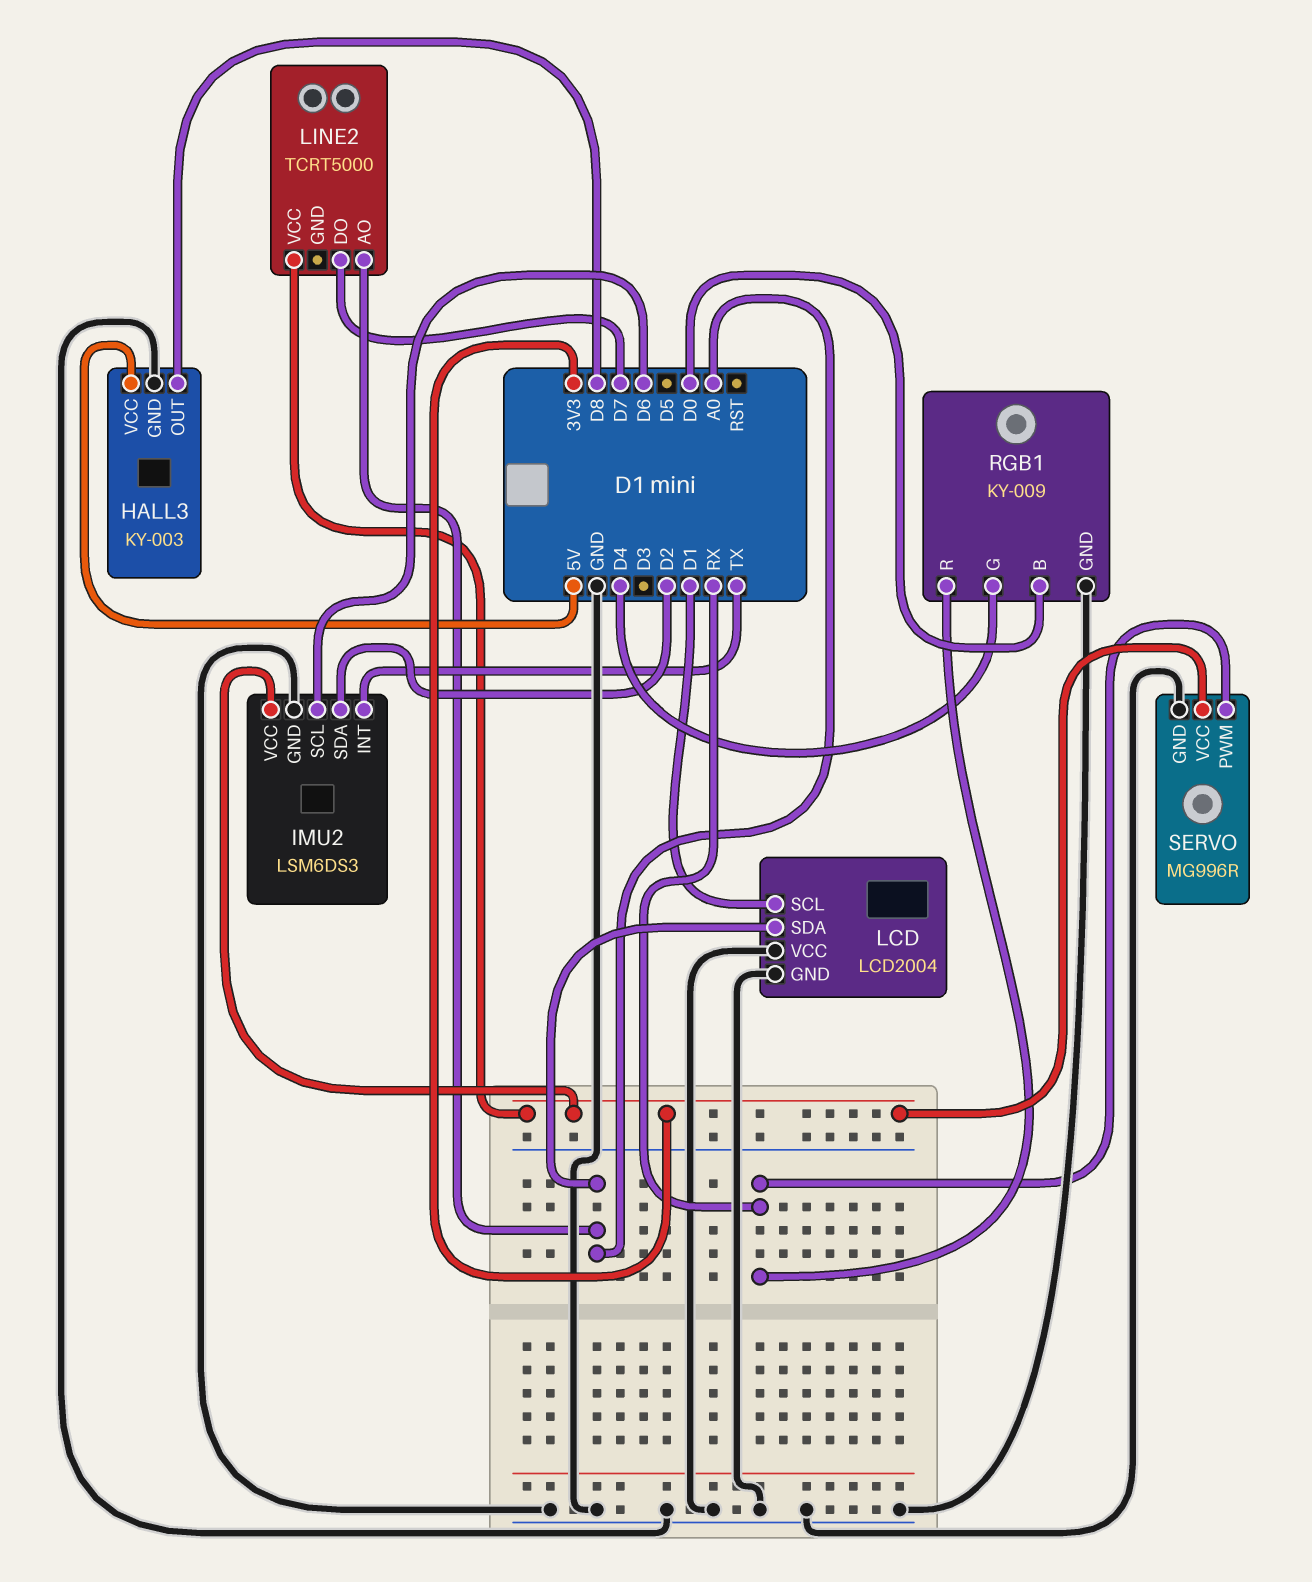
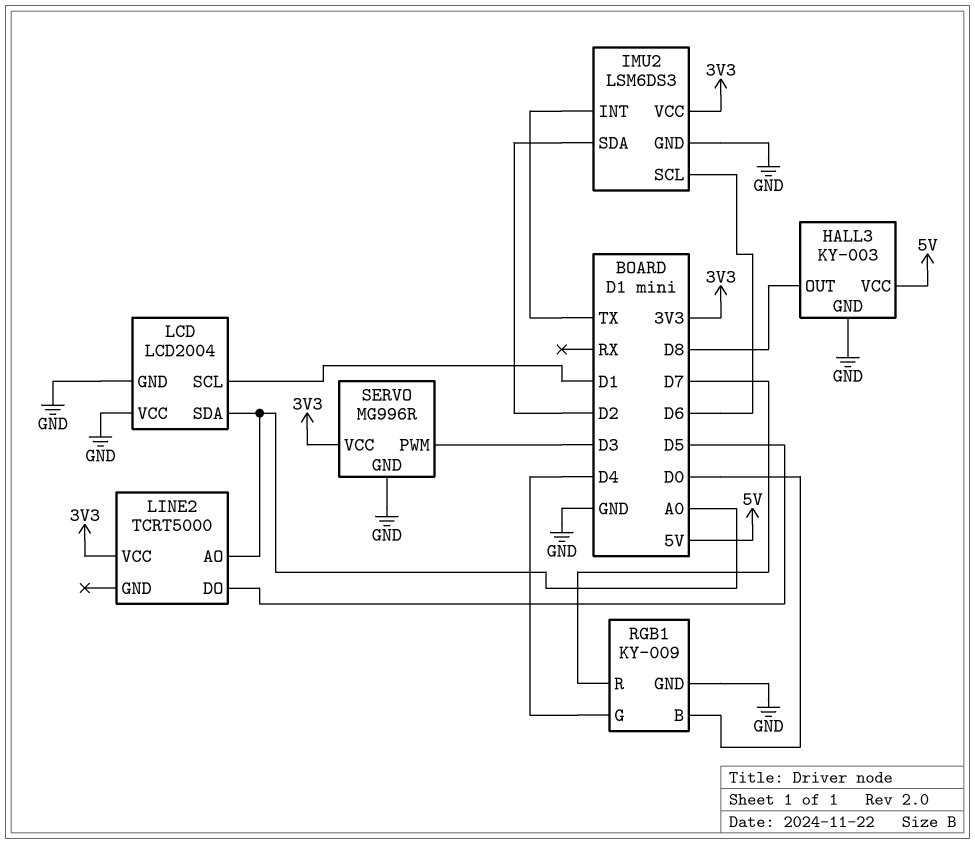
LINE2 pin DO: D7 -> D5
RGB1 pin R: RX -> D7
SERVO pin PWM: RX -> D3

